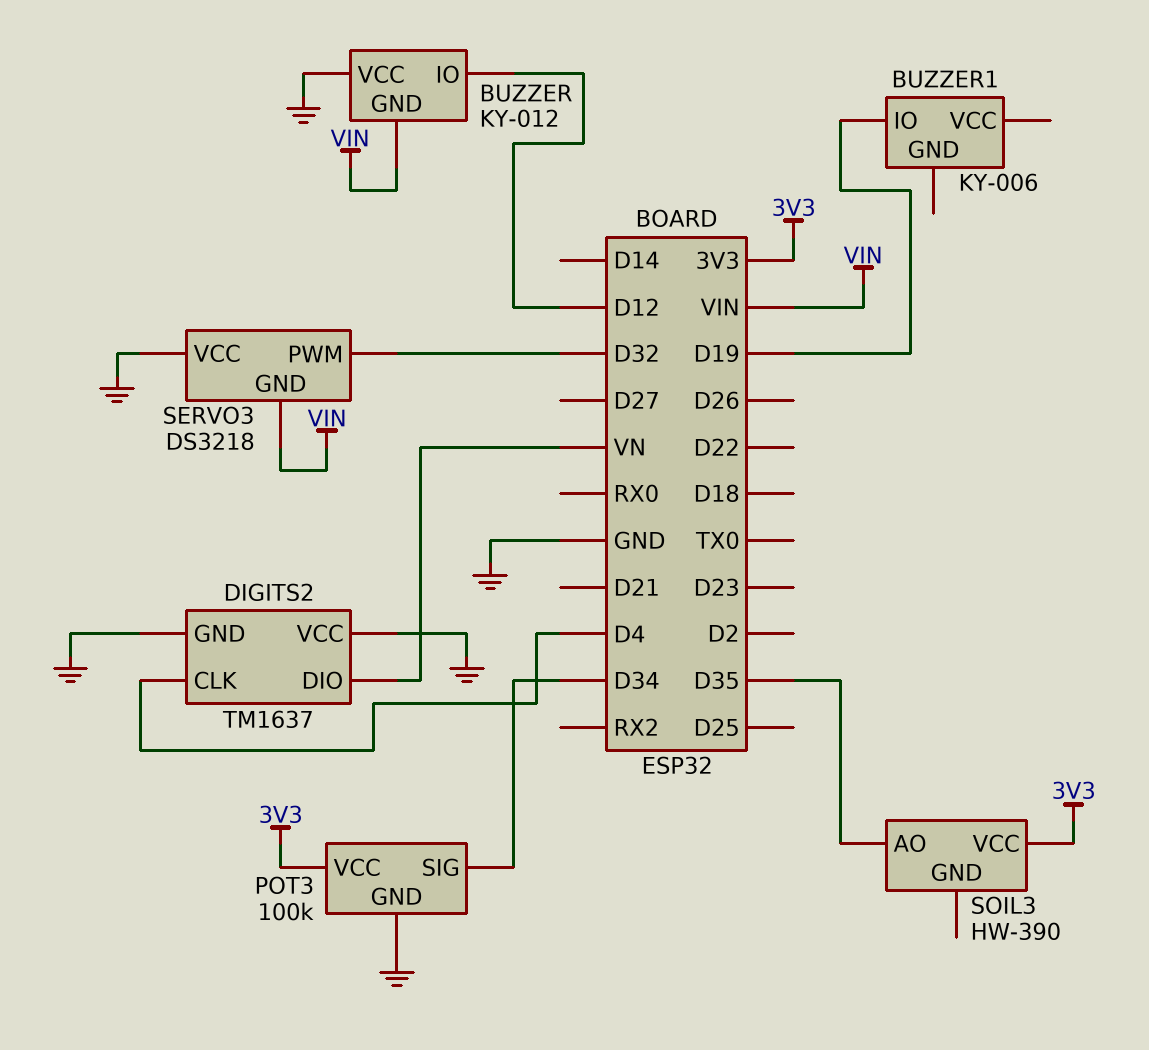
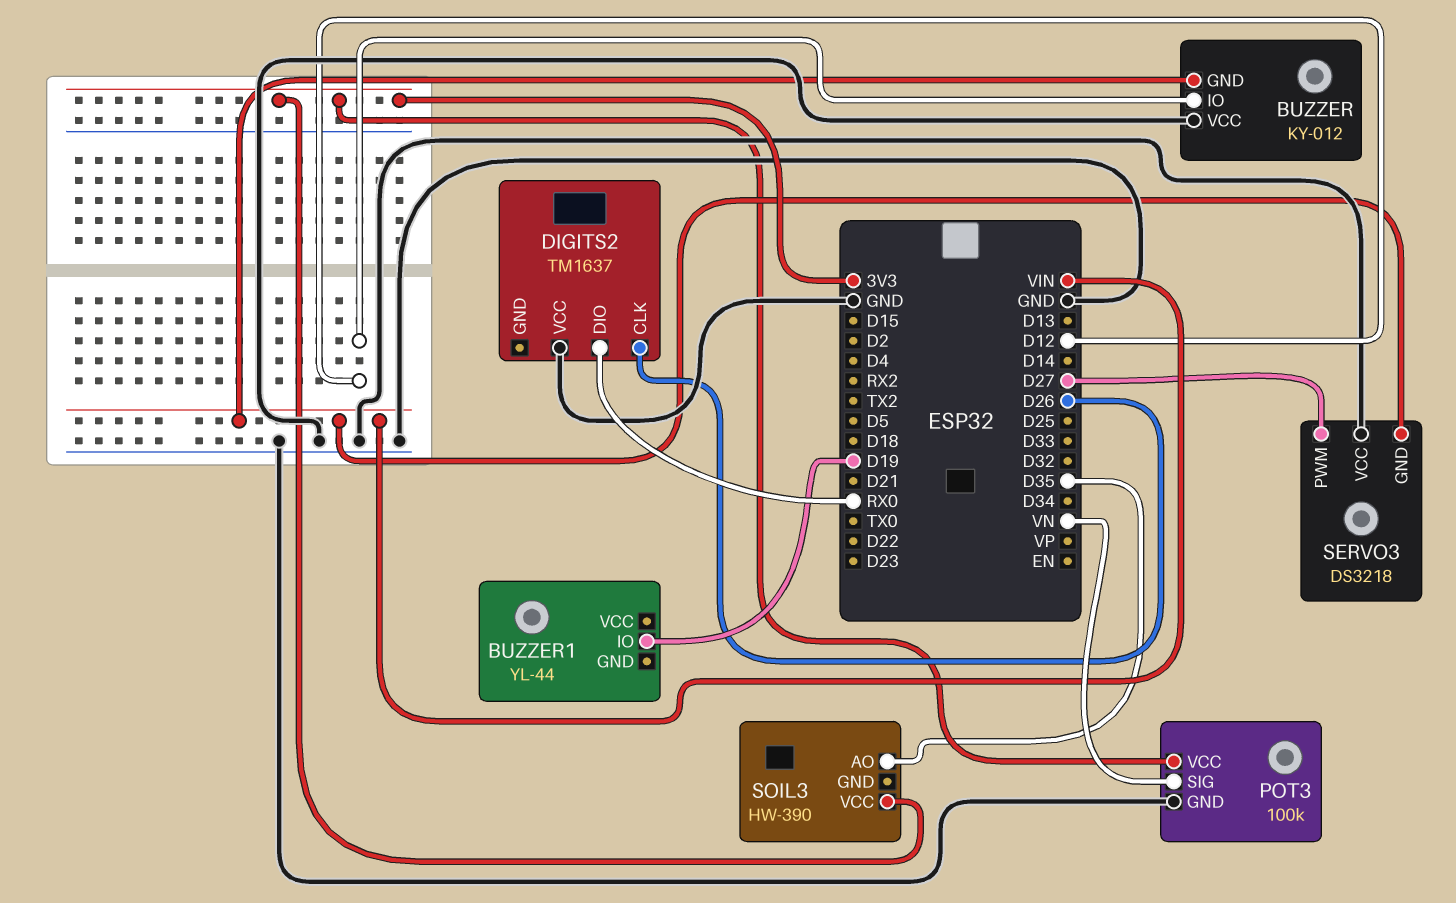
BUZZER1: KY-006 -> YL-44
DIGITS2 pin CLK: D4 -> D26
DIGITS2 pin DIO: VN -> RX0
DIGITS2 pin GND: GND -> none
POT3 pin SIG: D34 -> VN
SERVO3 pin PWM: D32 -> D27

